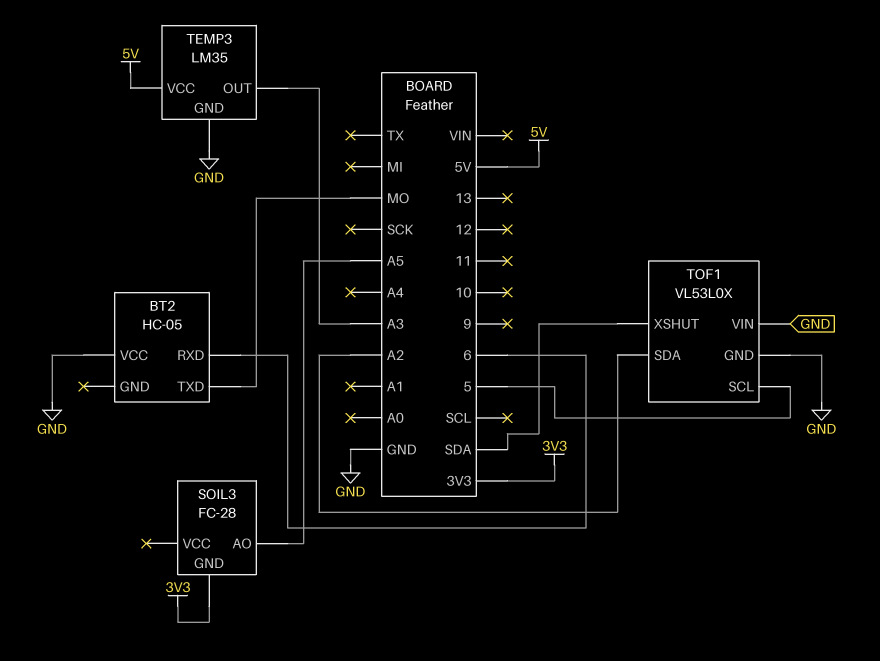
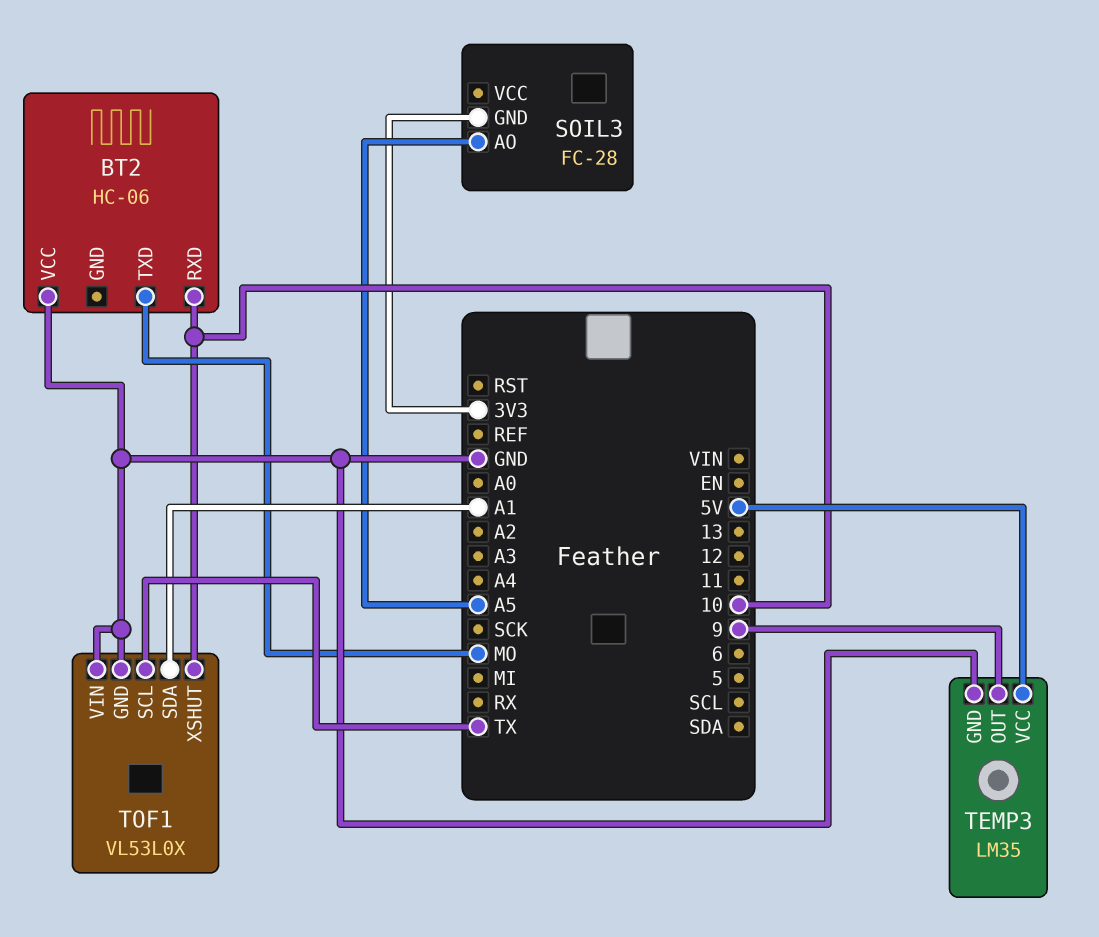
BT2: HC-05 -> HC-06
BT2 pin RXD: 6 -> 10
TEMP3 pin OUT: A3 -> 9
TOF1 pin SCL: 5 -> TX
TOF1 pin SDA: A2 -> A1
TOF1 pin XSHUT: SDA -> 10

